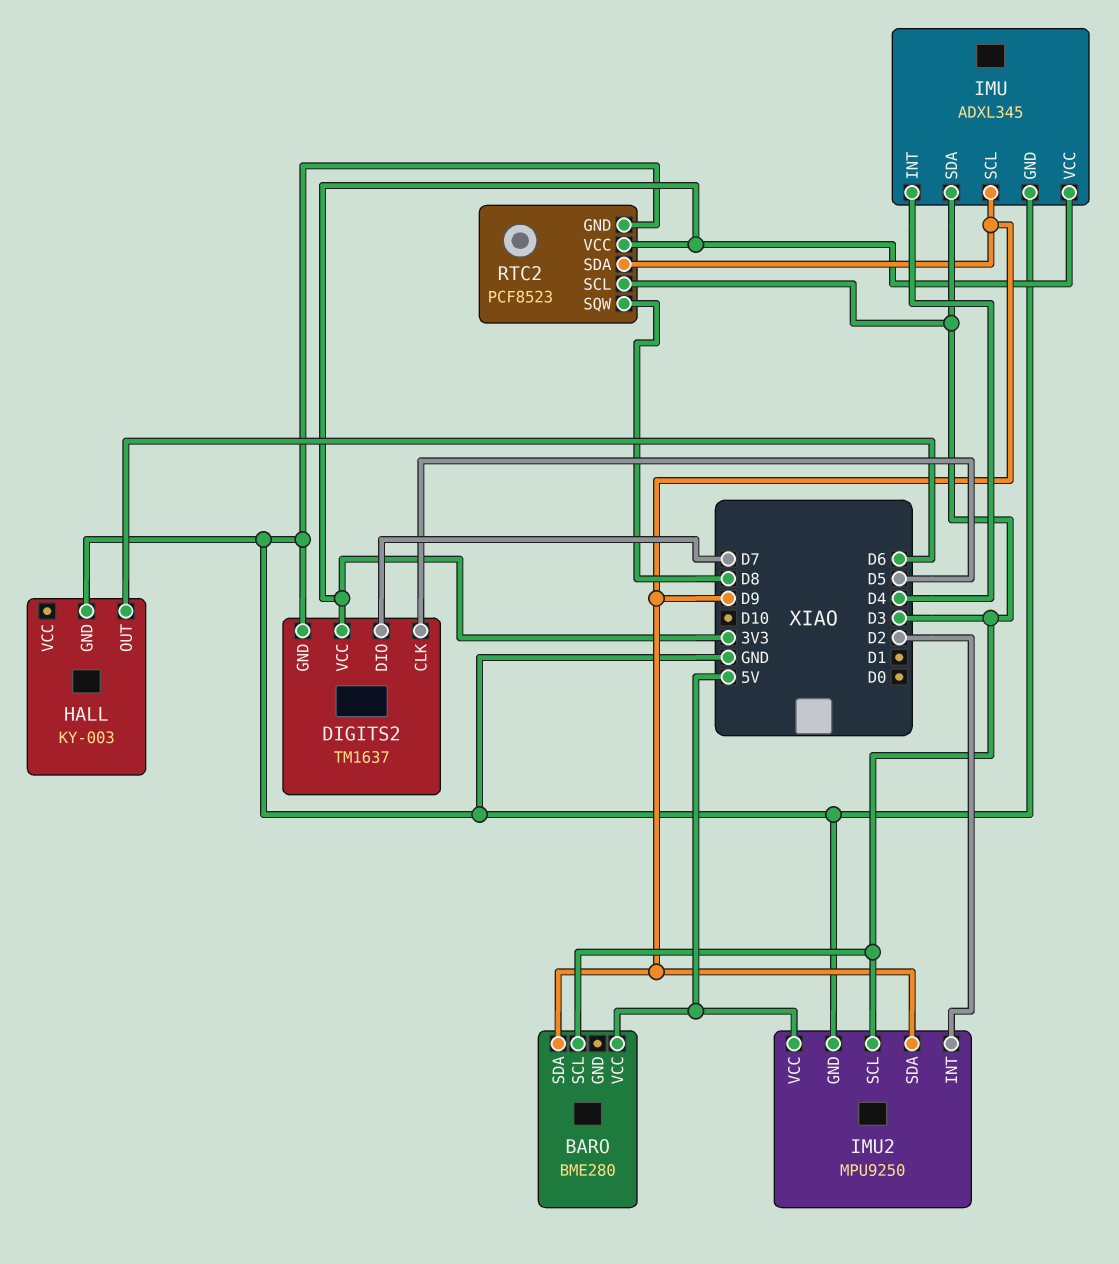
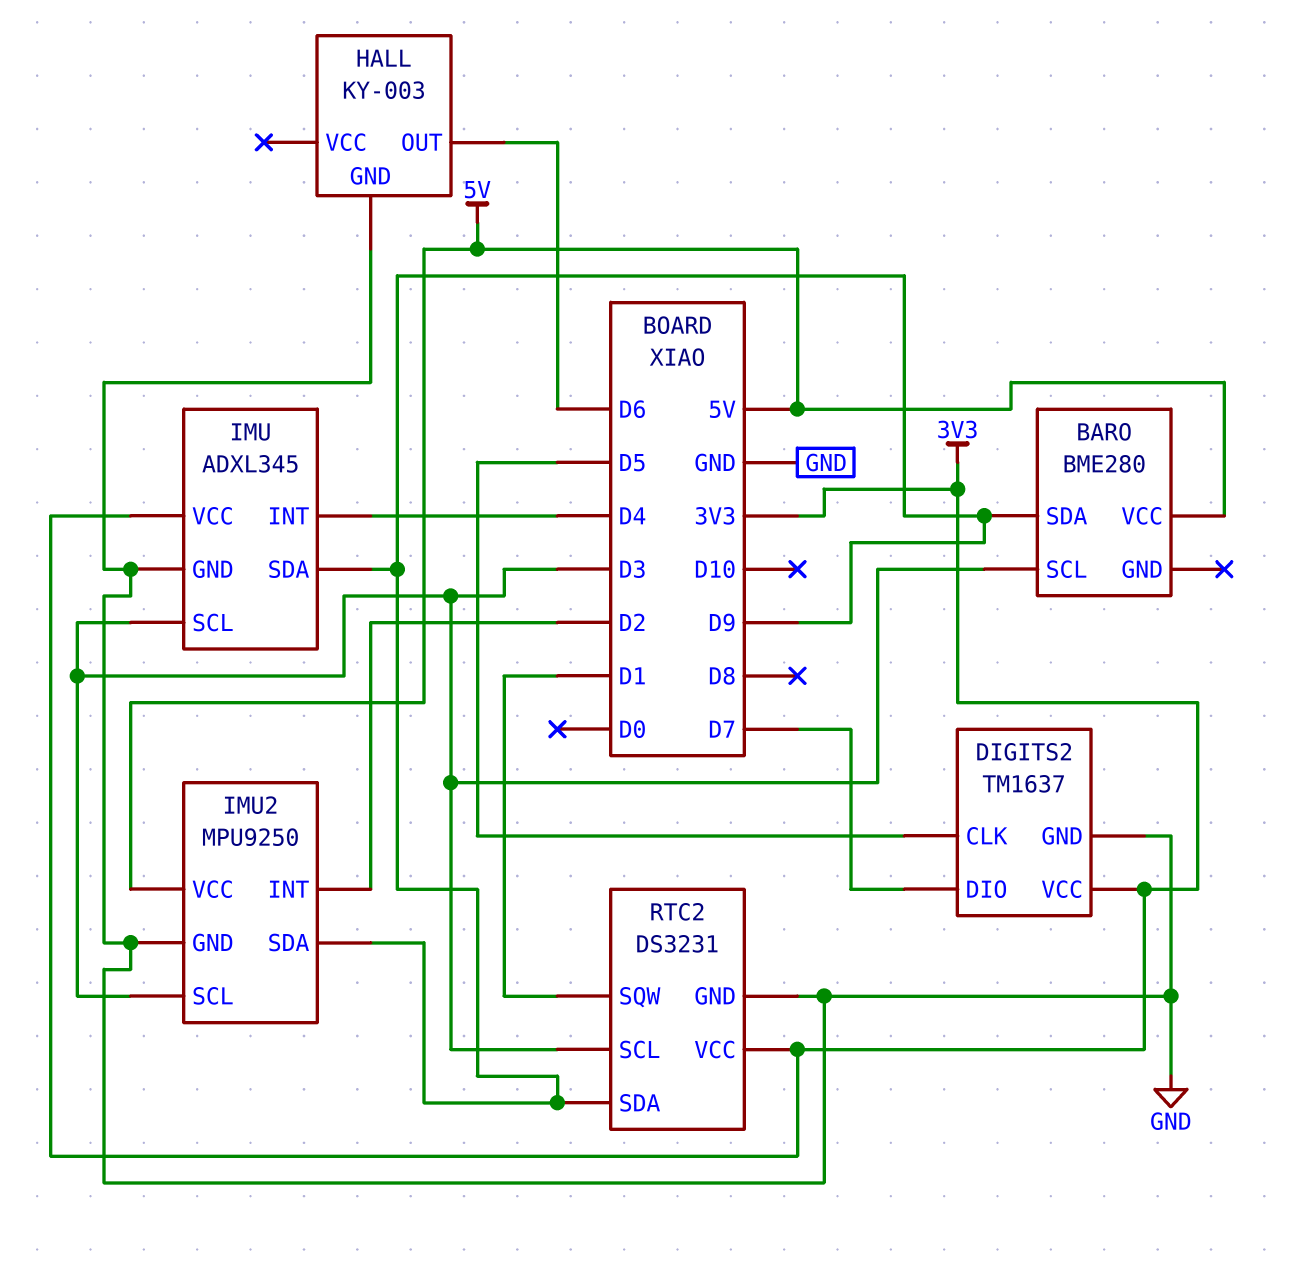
IMU pin SCL: D9 -> D3
IMU pin SDA: D3 -> D9
RTC2: PCF8523 -> DS3231
RTC2 pin SQW: D8 -> D1

